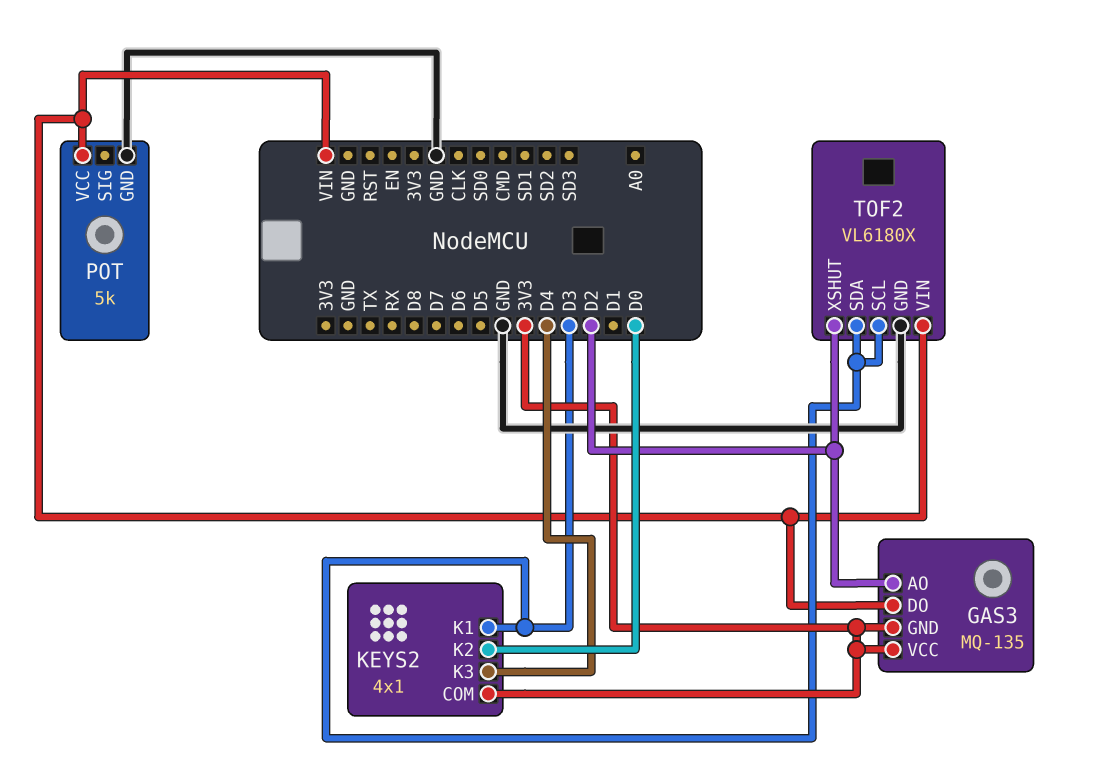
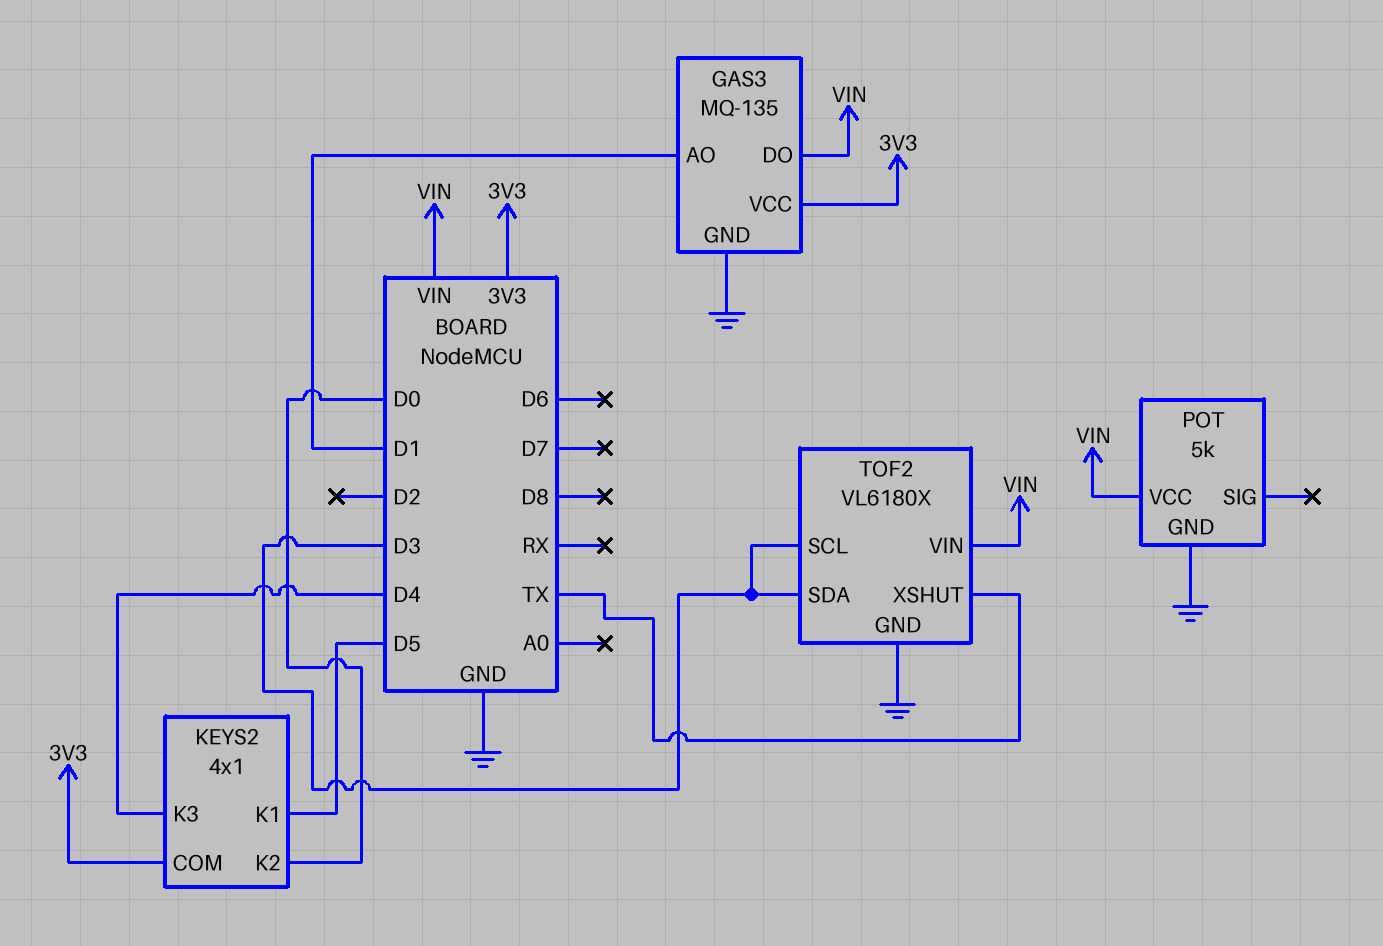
GAS3 pin AO: D2 -> D1
GAS3 pin GND: 3V3 -> GND
KEYS2 pin K1: D3 -> D5
TOF2 pin XSHUT: D2 -> TX

